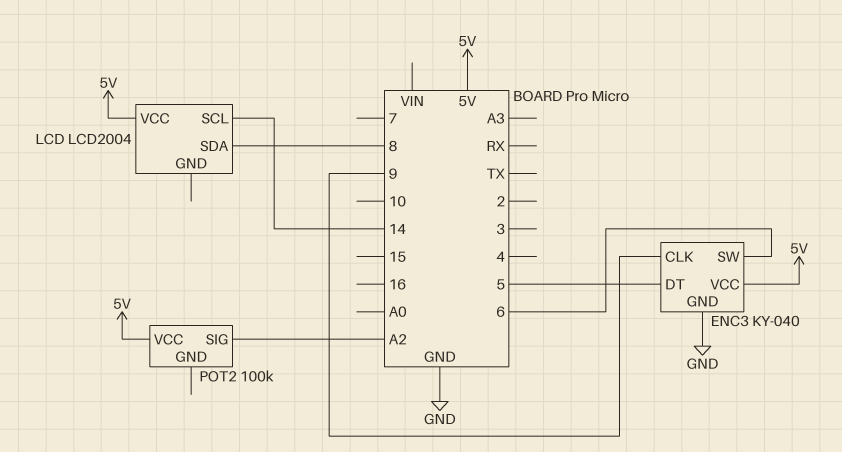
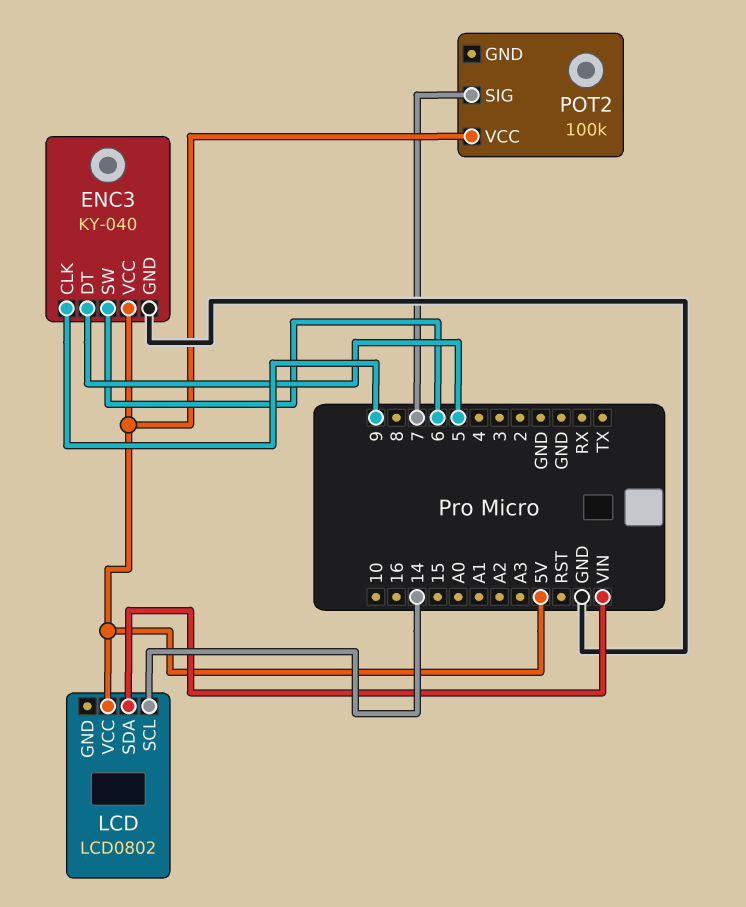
LCD: LCD2004 -> LCD0802
LCD pin SDA: 8 -> VIN
POT2 pin SIG: A2 -> 7

